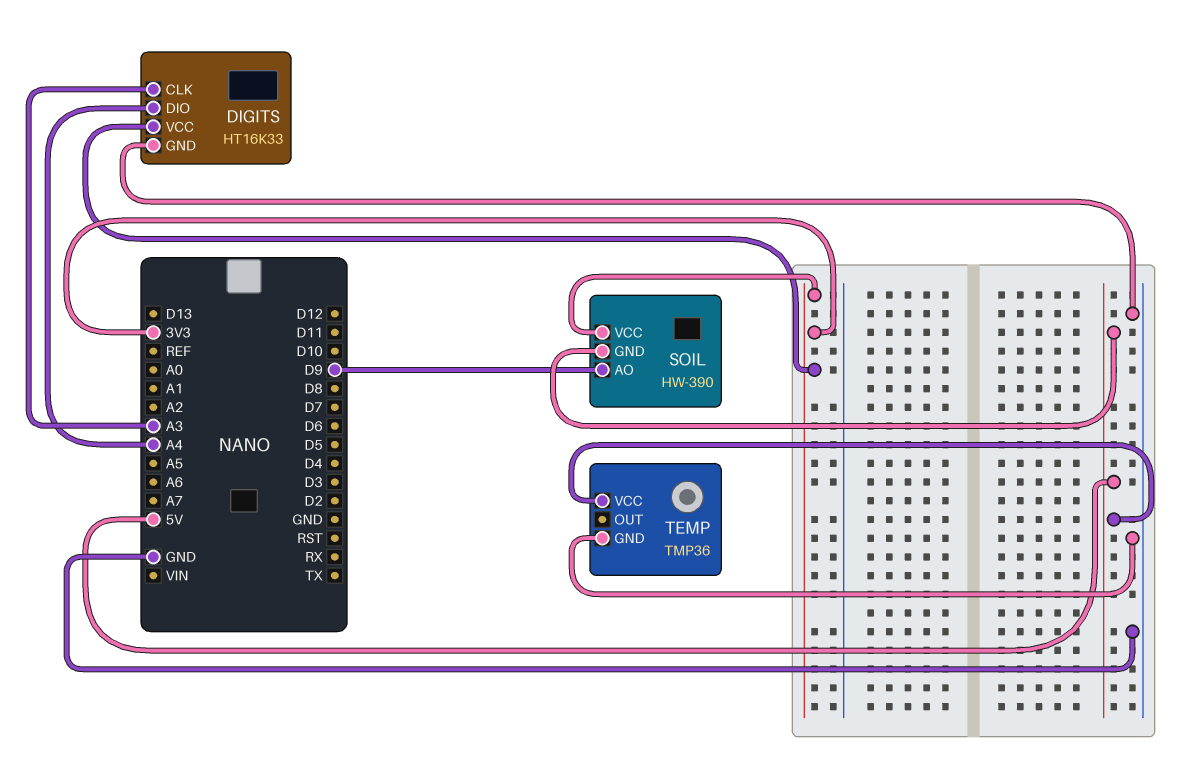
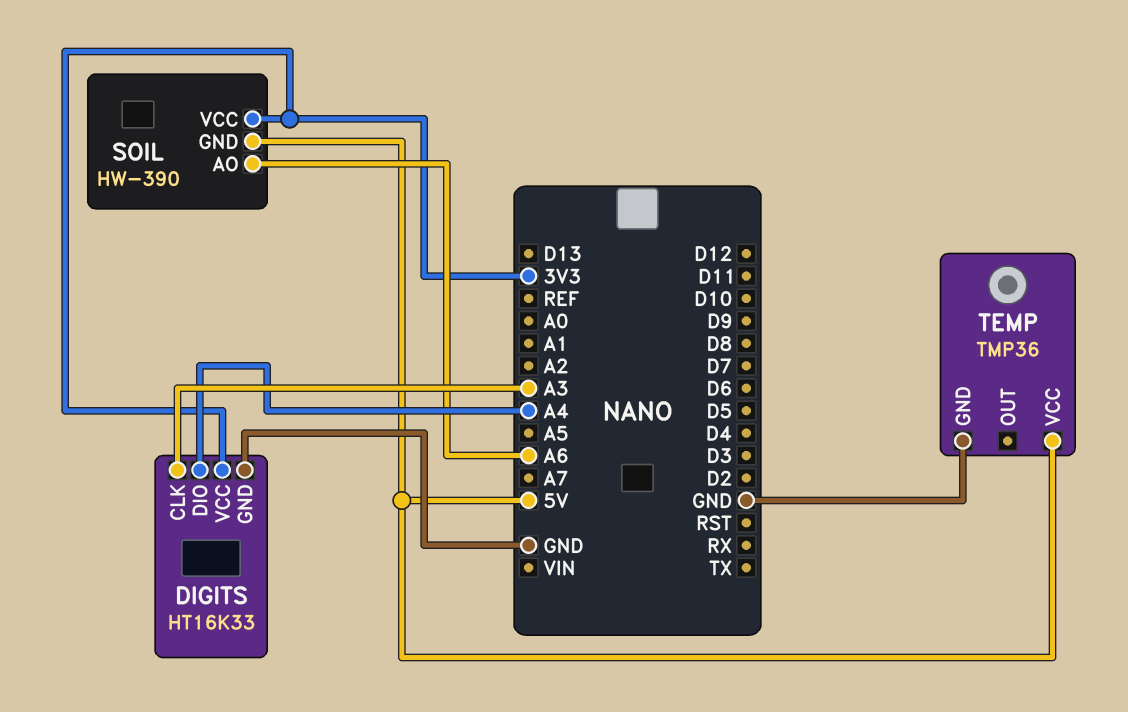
SOIL pin AO: D9 -> A6

